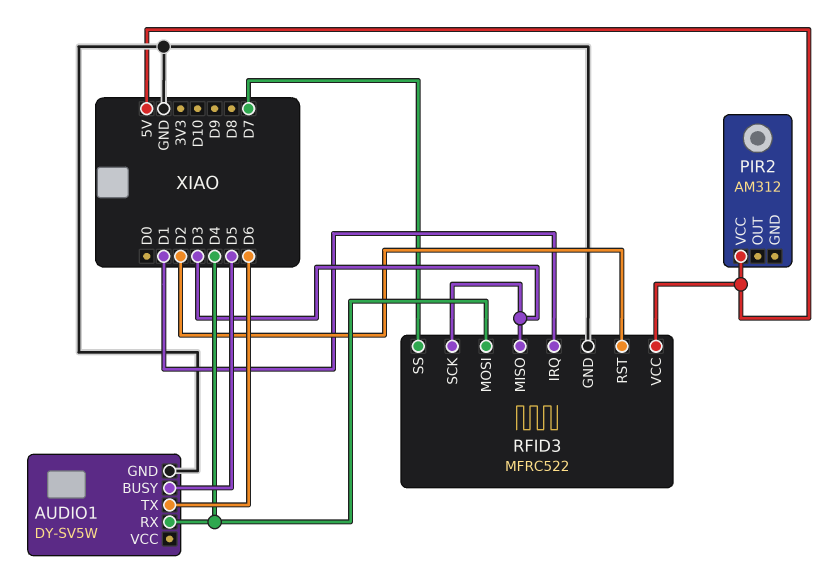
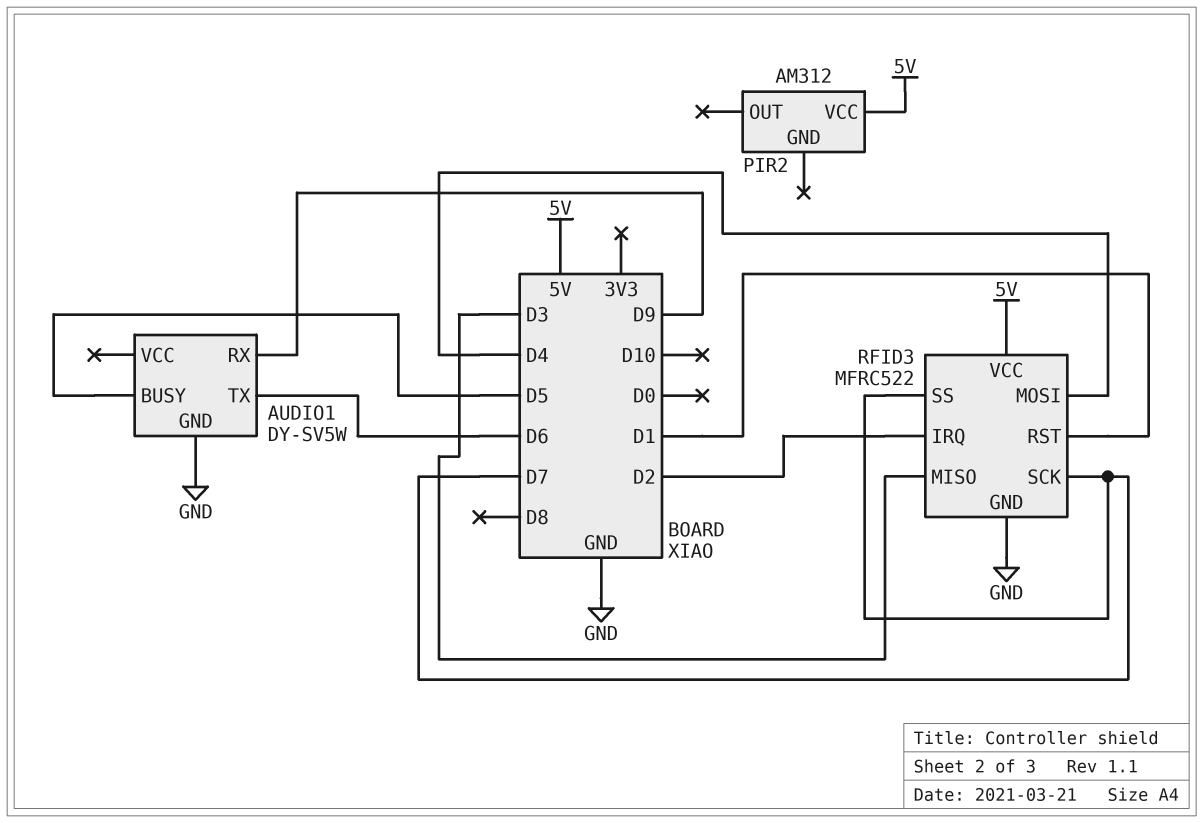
AUDIO1 pin RX: D4 -> D9
RFID3 pin IRQ: D1 -> D2
RFID3 pin RST: D2 -> D1
RFID3 pin SCK: D3 -> D7

